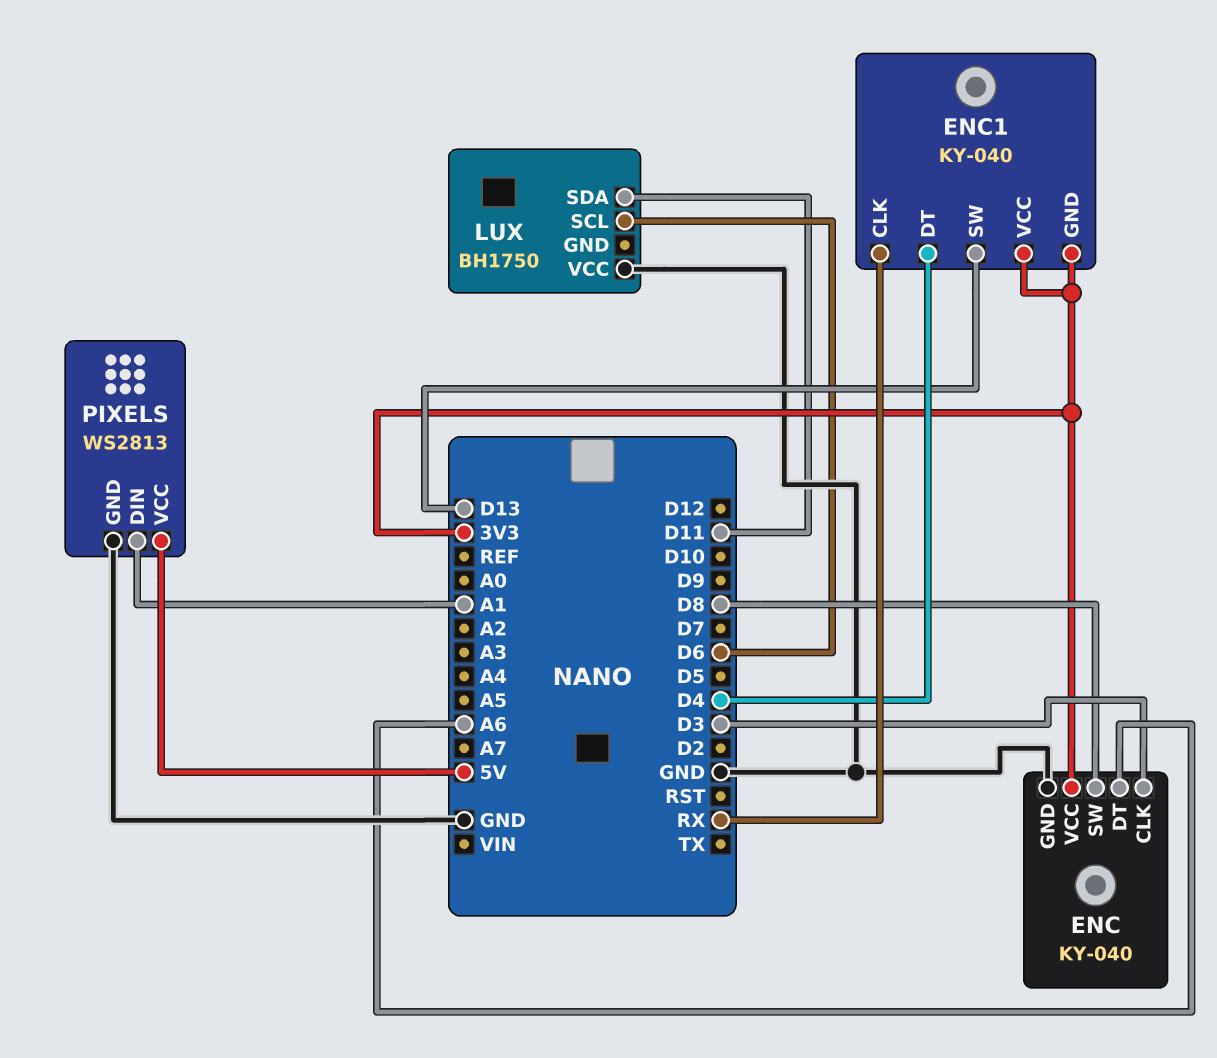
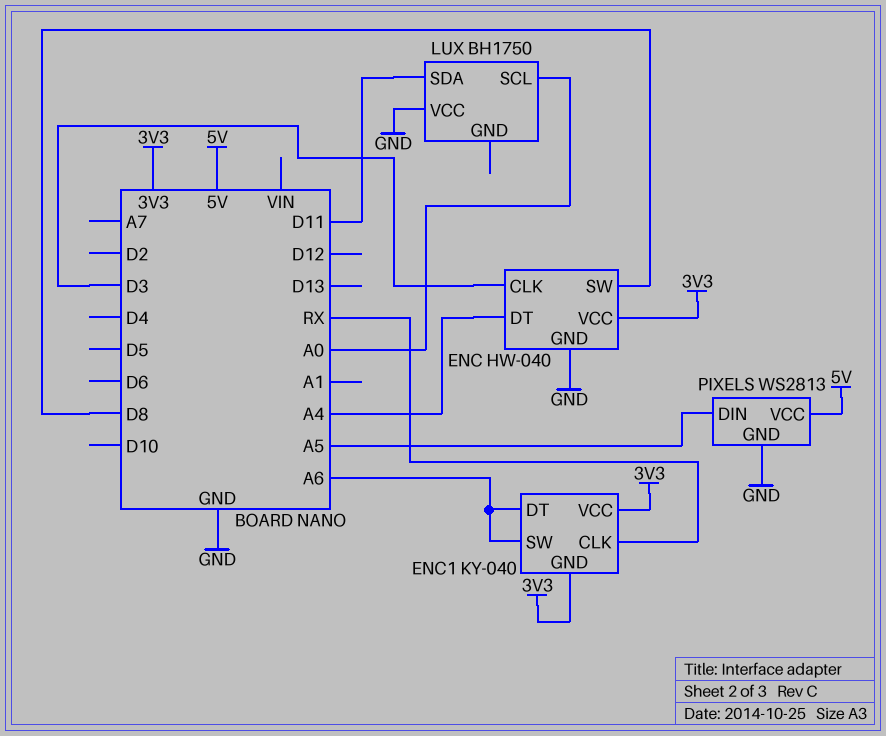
ENC: KY-040 -> HW-040
ENC pin DT: A6 -> A4
ENC1 pin DT: D4 -> A6
ENC1 pin SW: D13 -> A6
LUX pin SCL: D6 -> A0
PIXELS pin DIN: A1 -> A5

